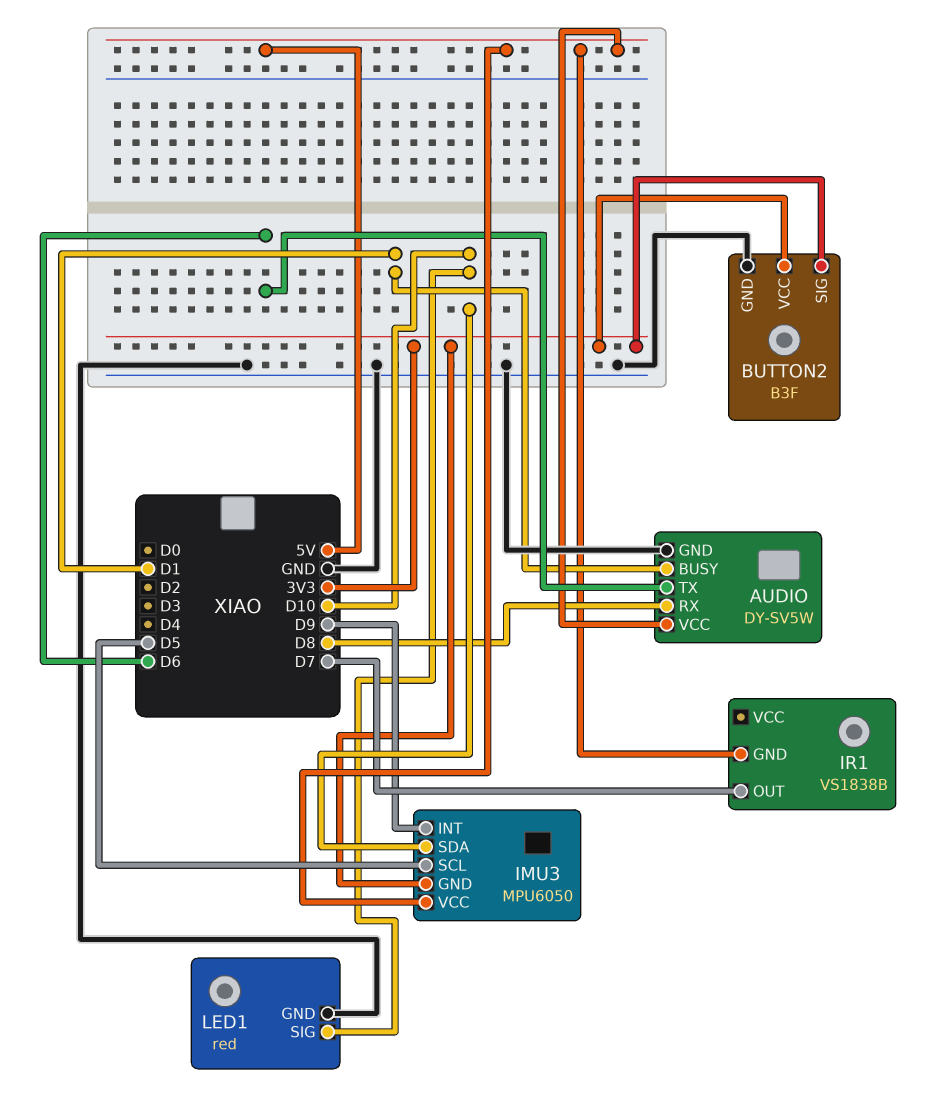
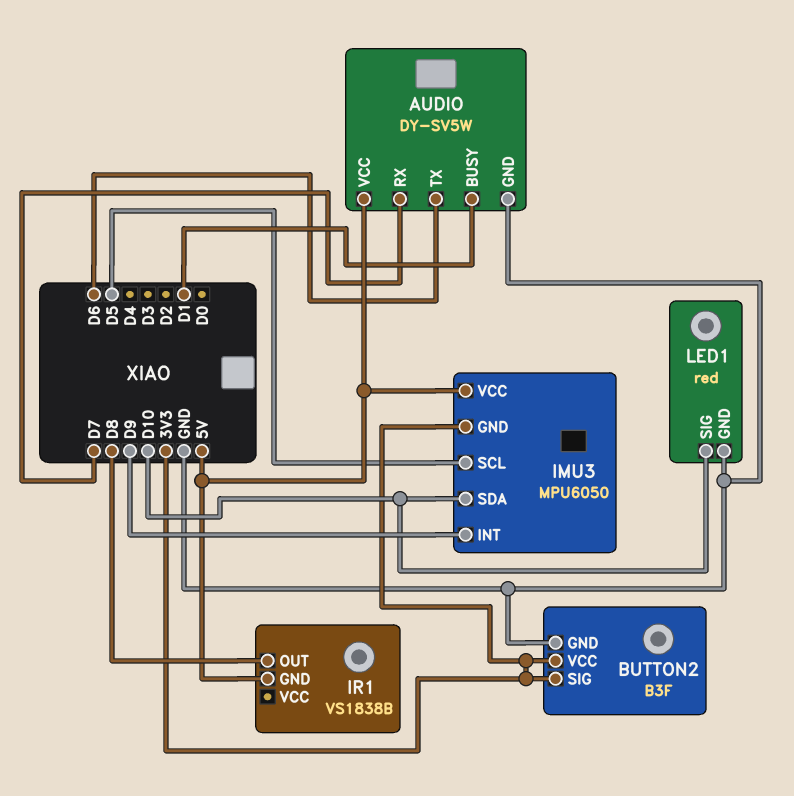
AUDIO pin RX: D8 -> D7
IR1 pin OUT: D7 -> D8

